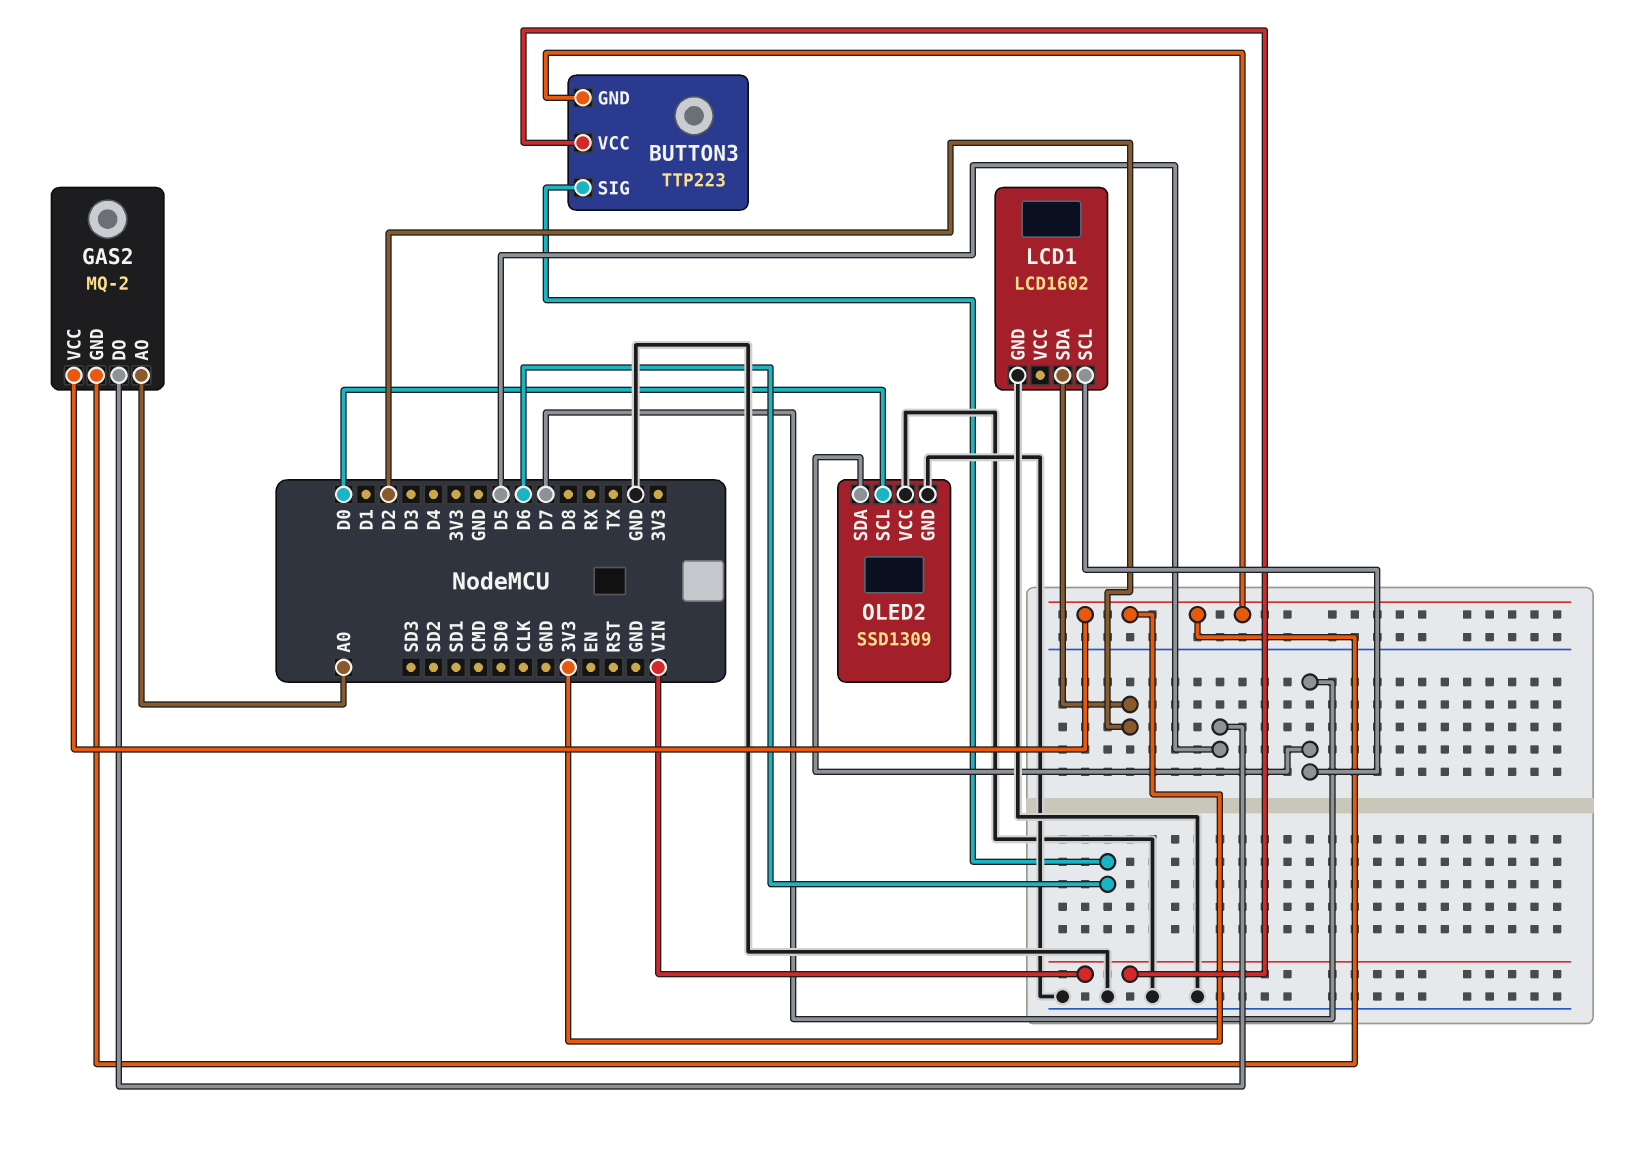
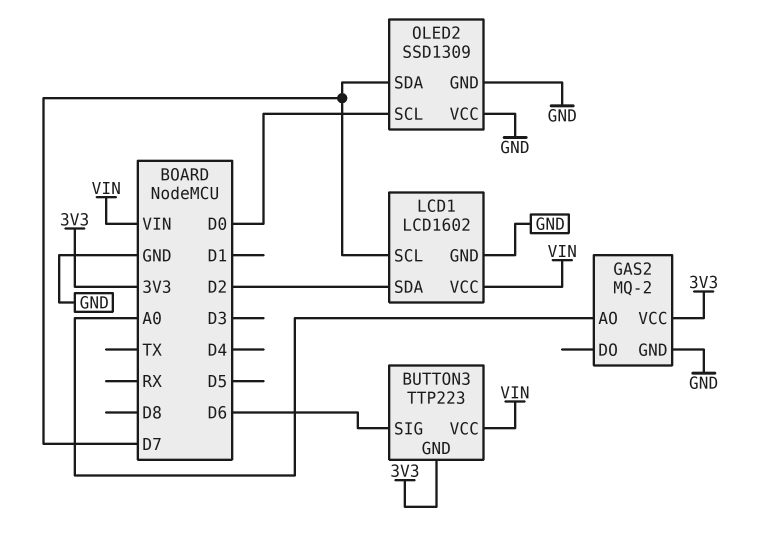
GAS2 pin DO: D5 -> none
GAS2 pin GND: 3V3 -> GND
LCD1 pin VCC: none -> VIN

